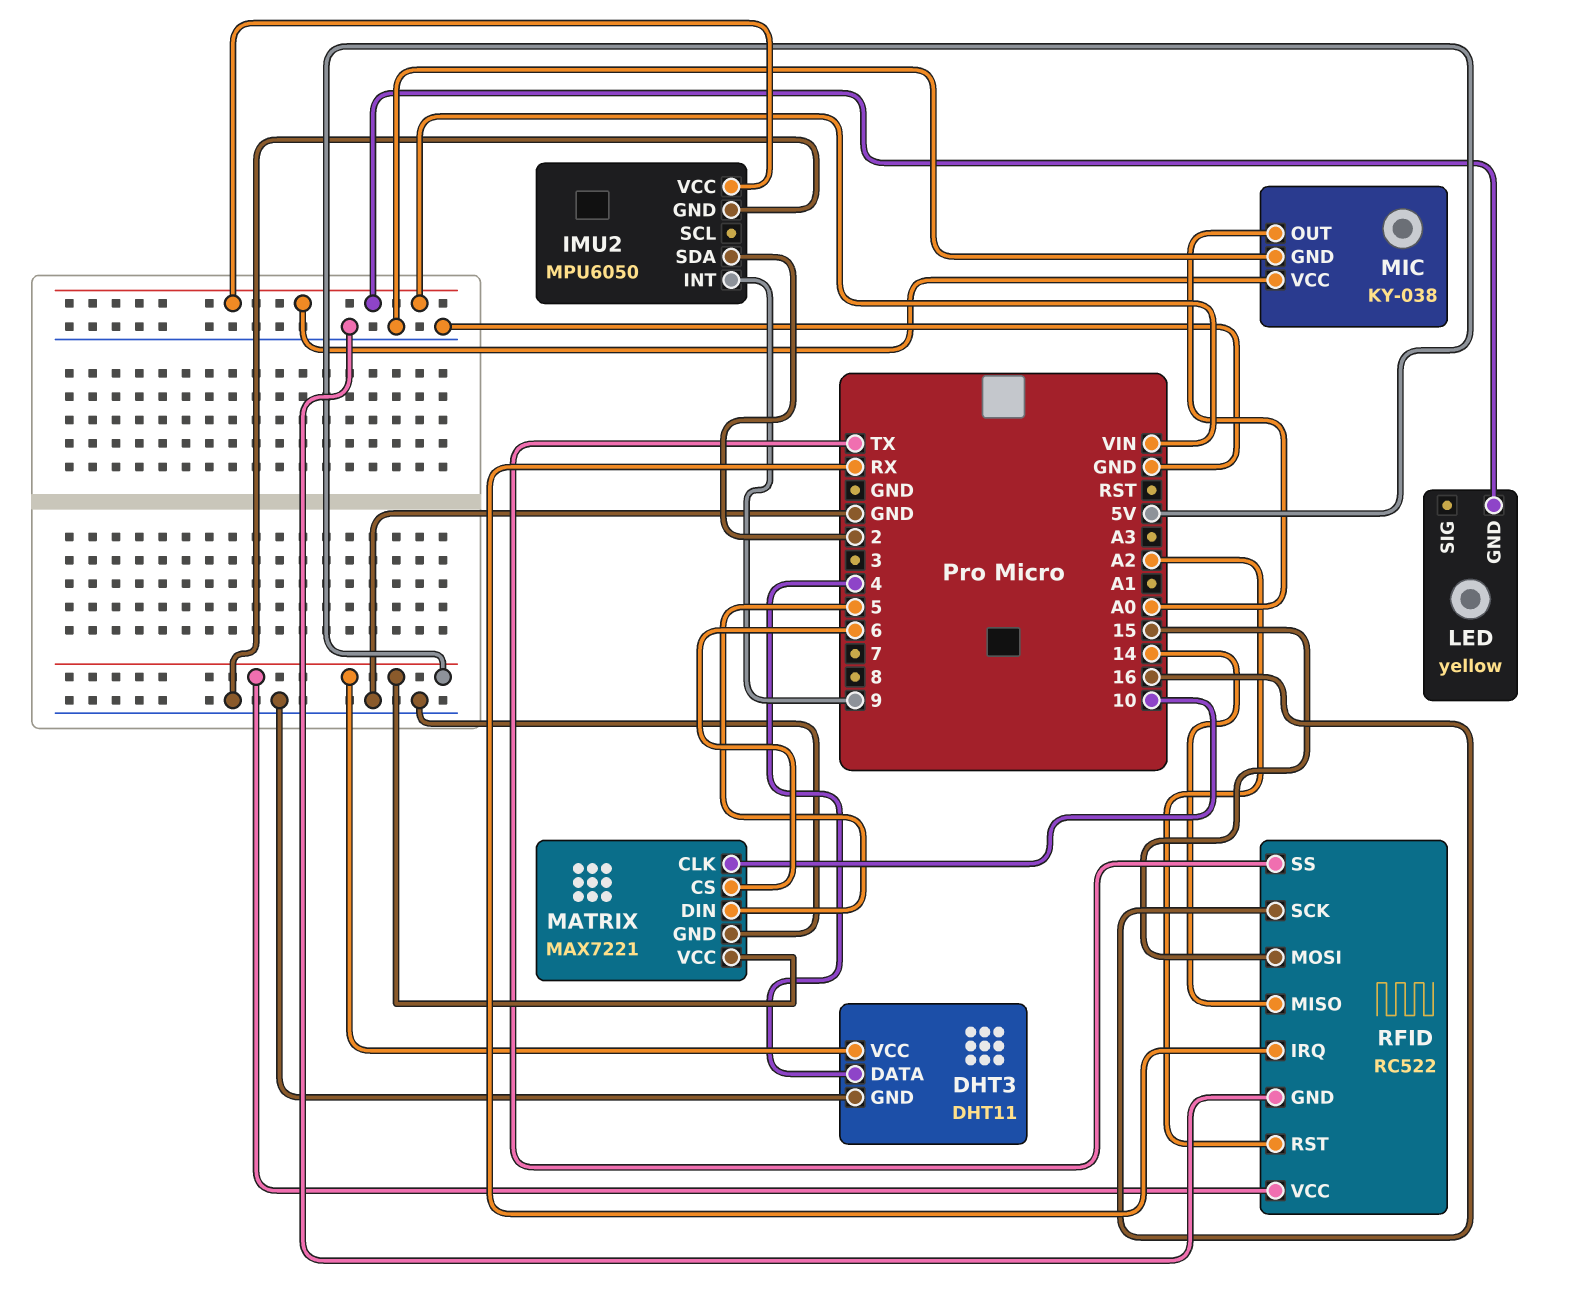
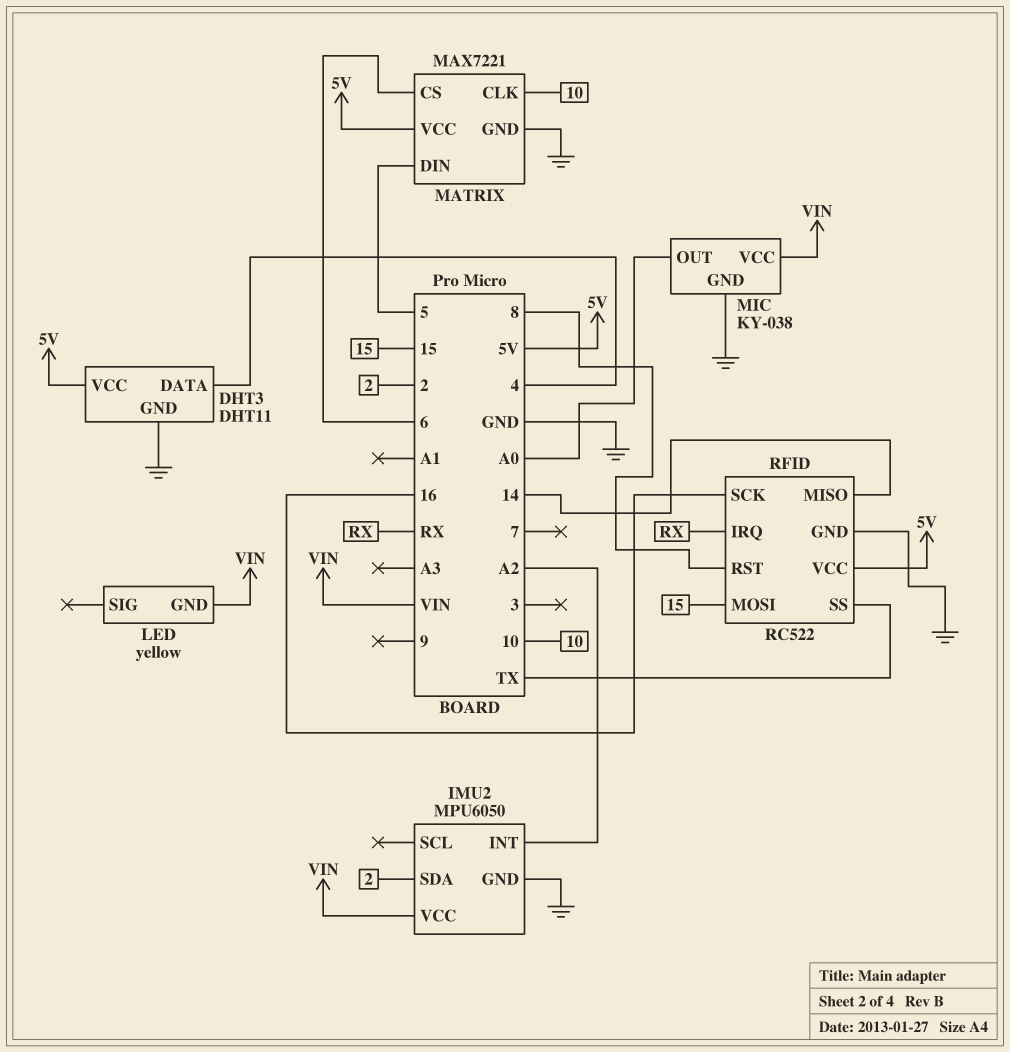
IMU2 pin INT: 9 -> A2
RFID pin RST: A2 -> 8

